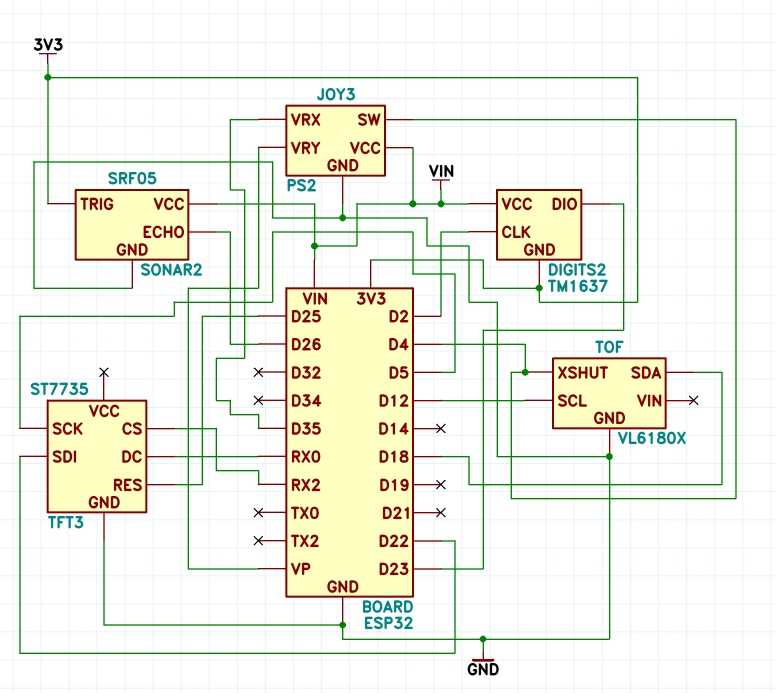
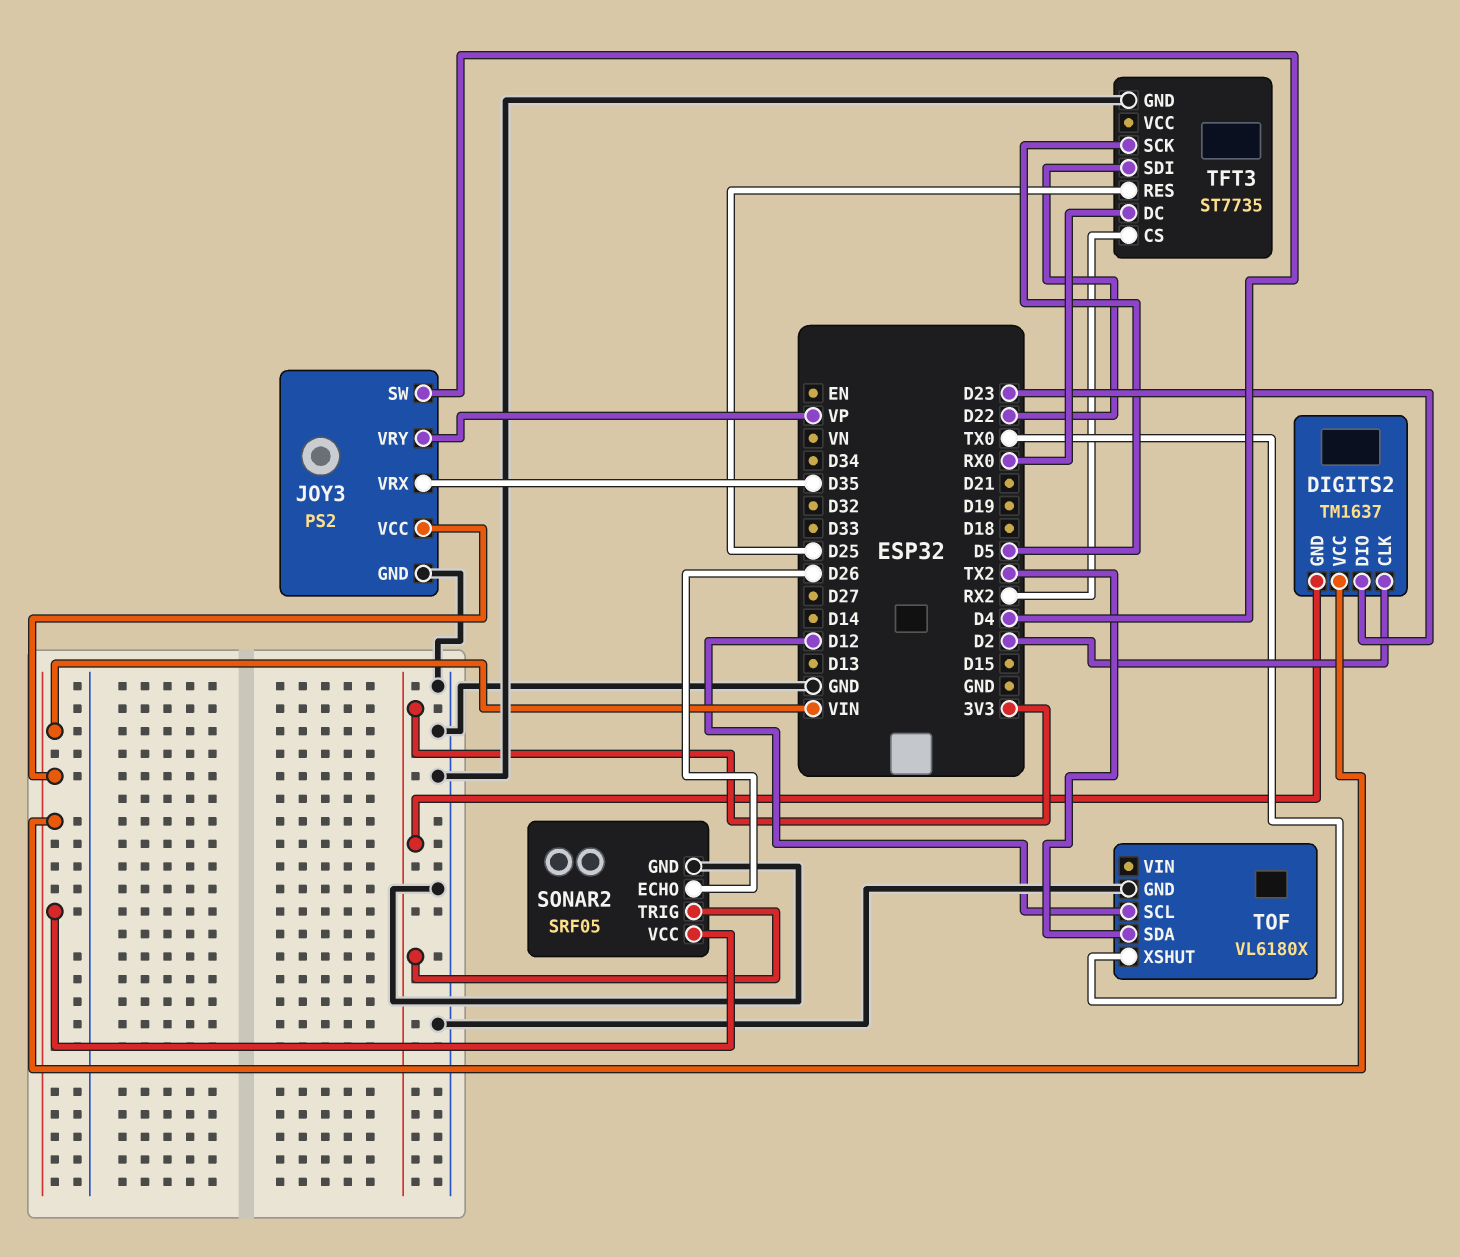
TOF pin SDA: D18 -> TX2
TOF pin XSHUT: D4 -> TX0

